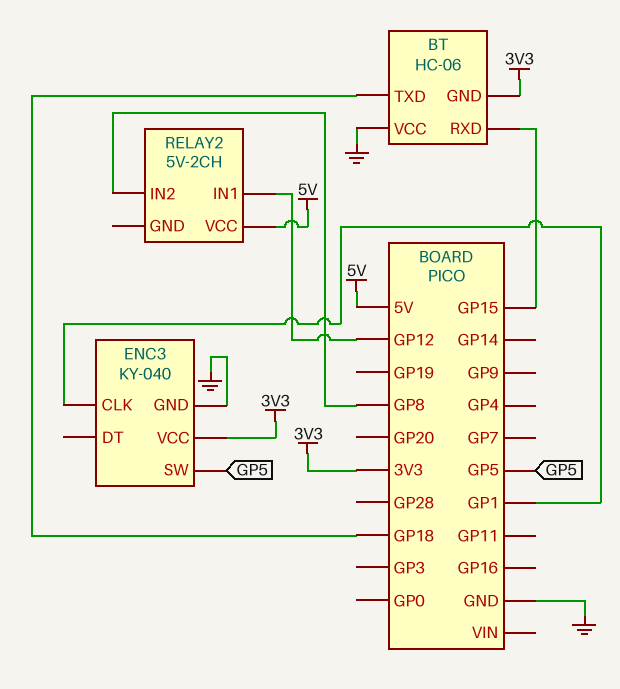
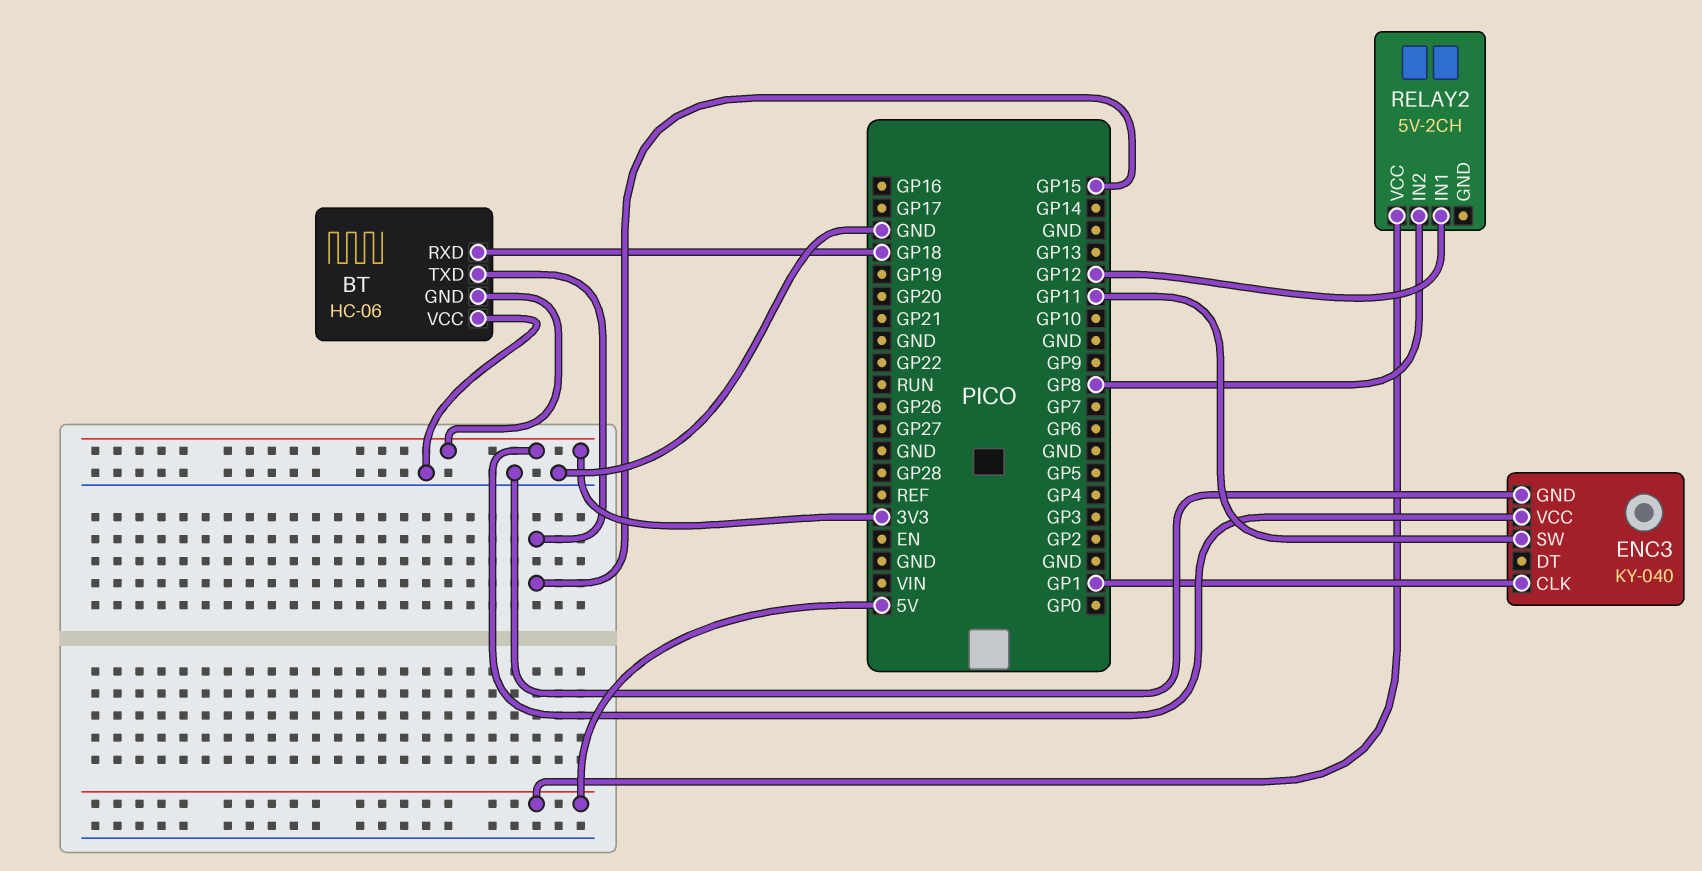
BT pin RXD: GP15 -> GP18
BT pin TXD: GP18 -> GP15
ENC3 pin SW: GP5 -> GP11

